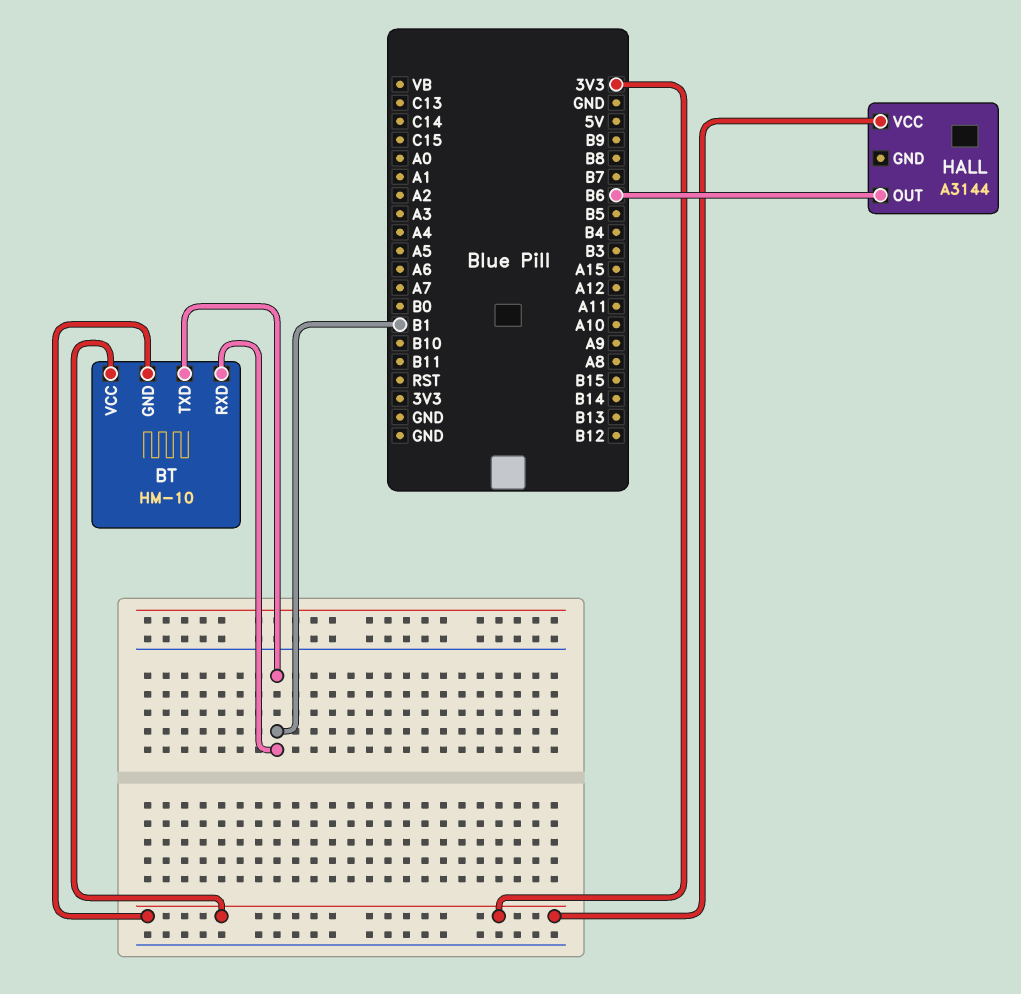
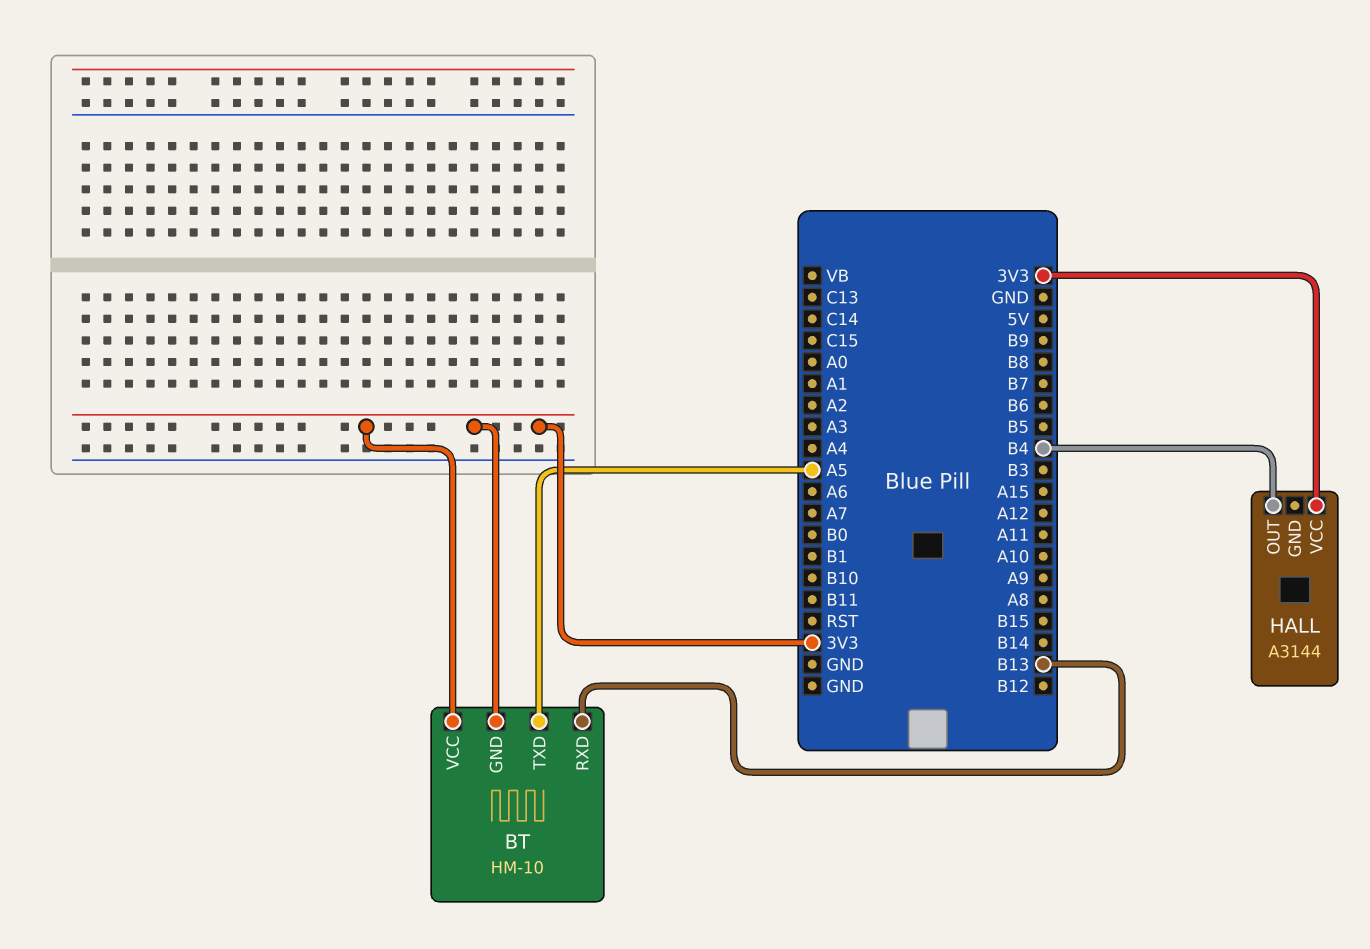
BT pin RXD: B1 -> B13
BT pin TXD: B1 -> A5
HALL pin OUT: B6 -> B4

